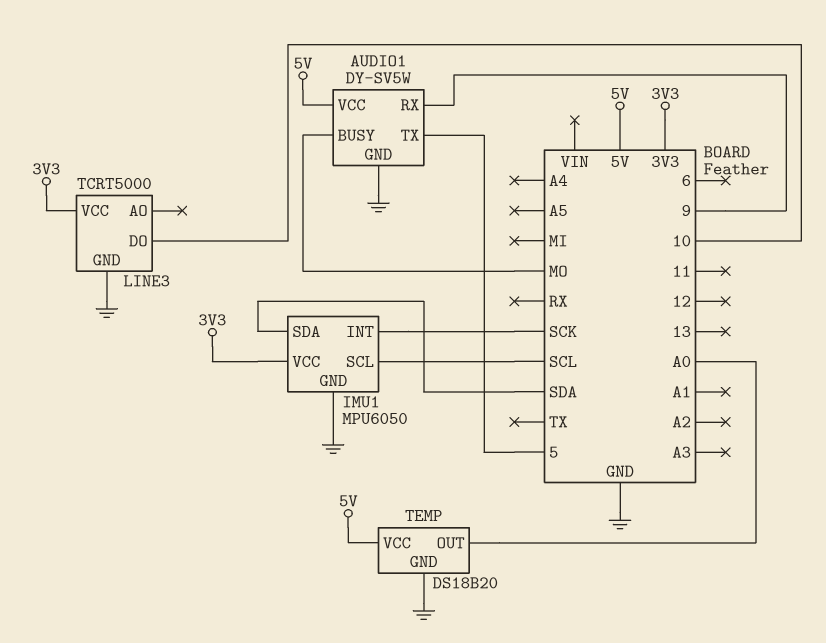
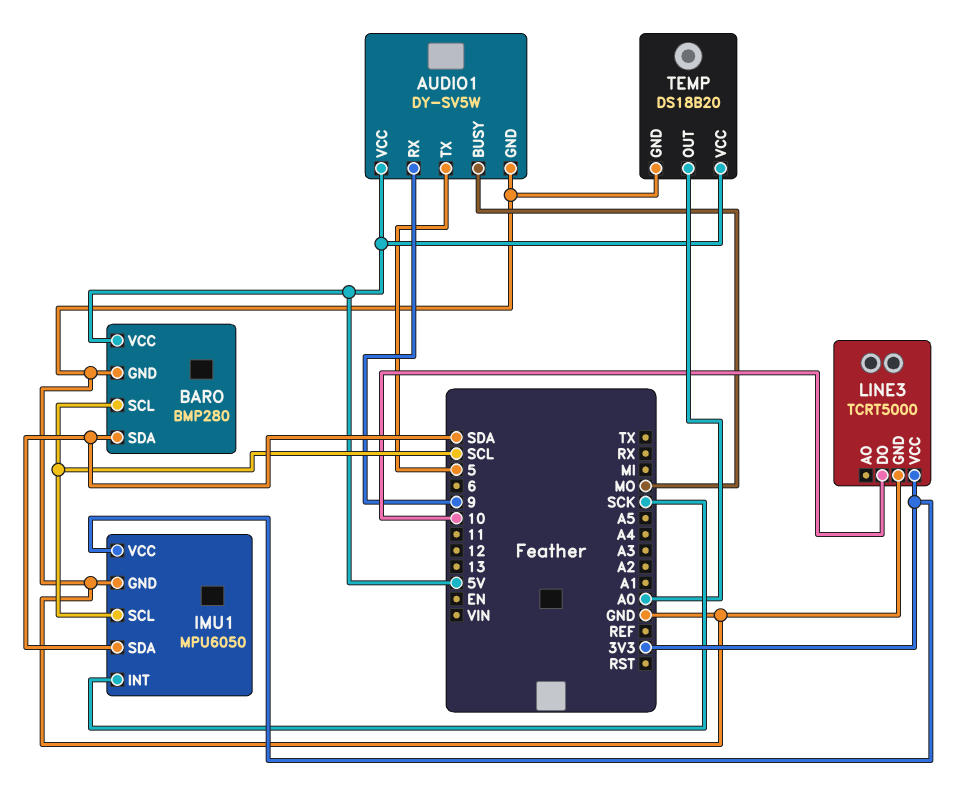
BARO: none -> BMP280
BARO pin GND: none -> GND
BARO pin SCL: none -> SCL
BARO pin SDA: none -> SDA
BARO pin VCC: none -> 5V

